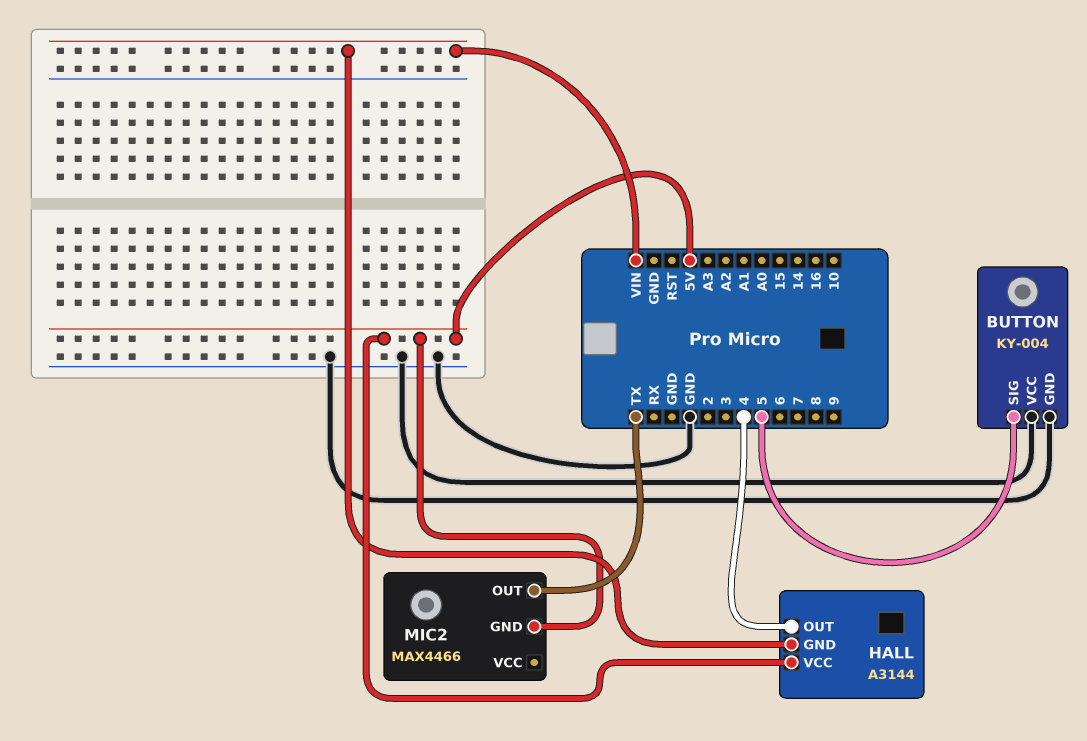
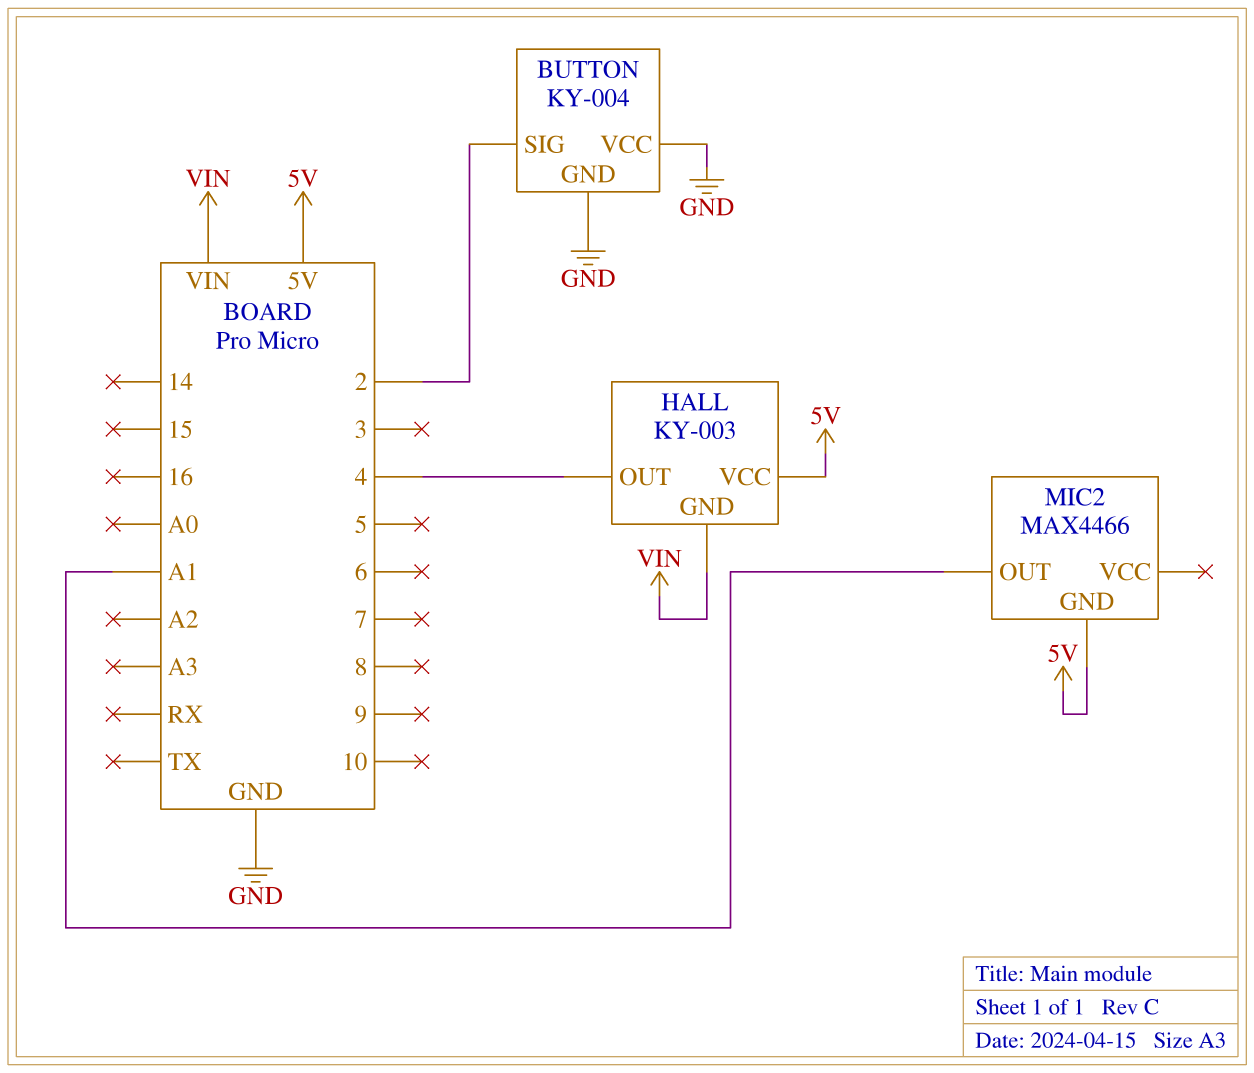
BUTTON pin SIG: 5 -> 2
HALL: A3144 -> KY-003
MIC2 pin OUT: TX -> A1

